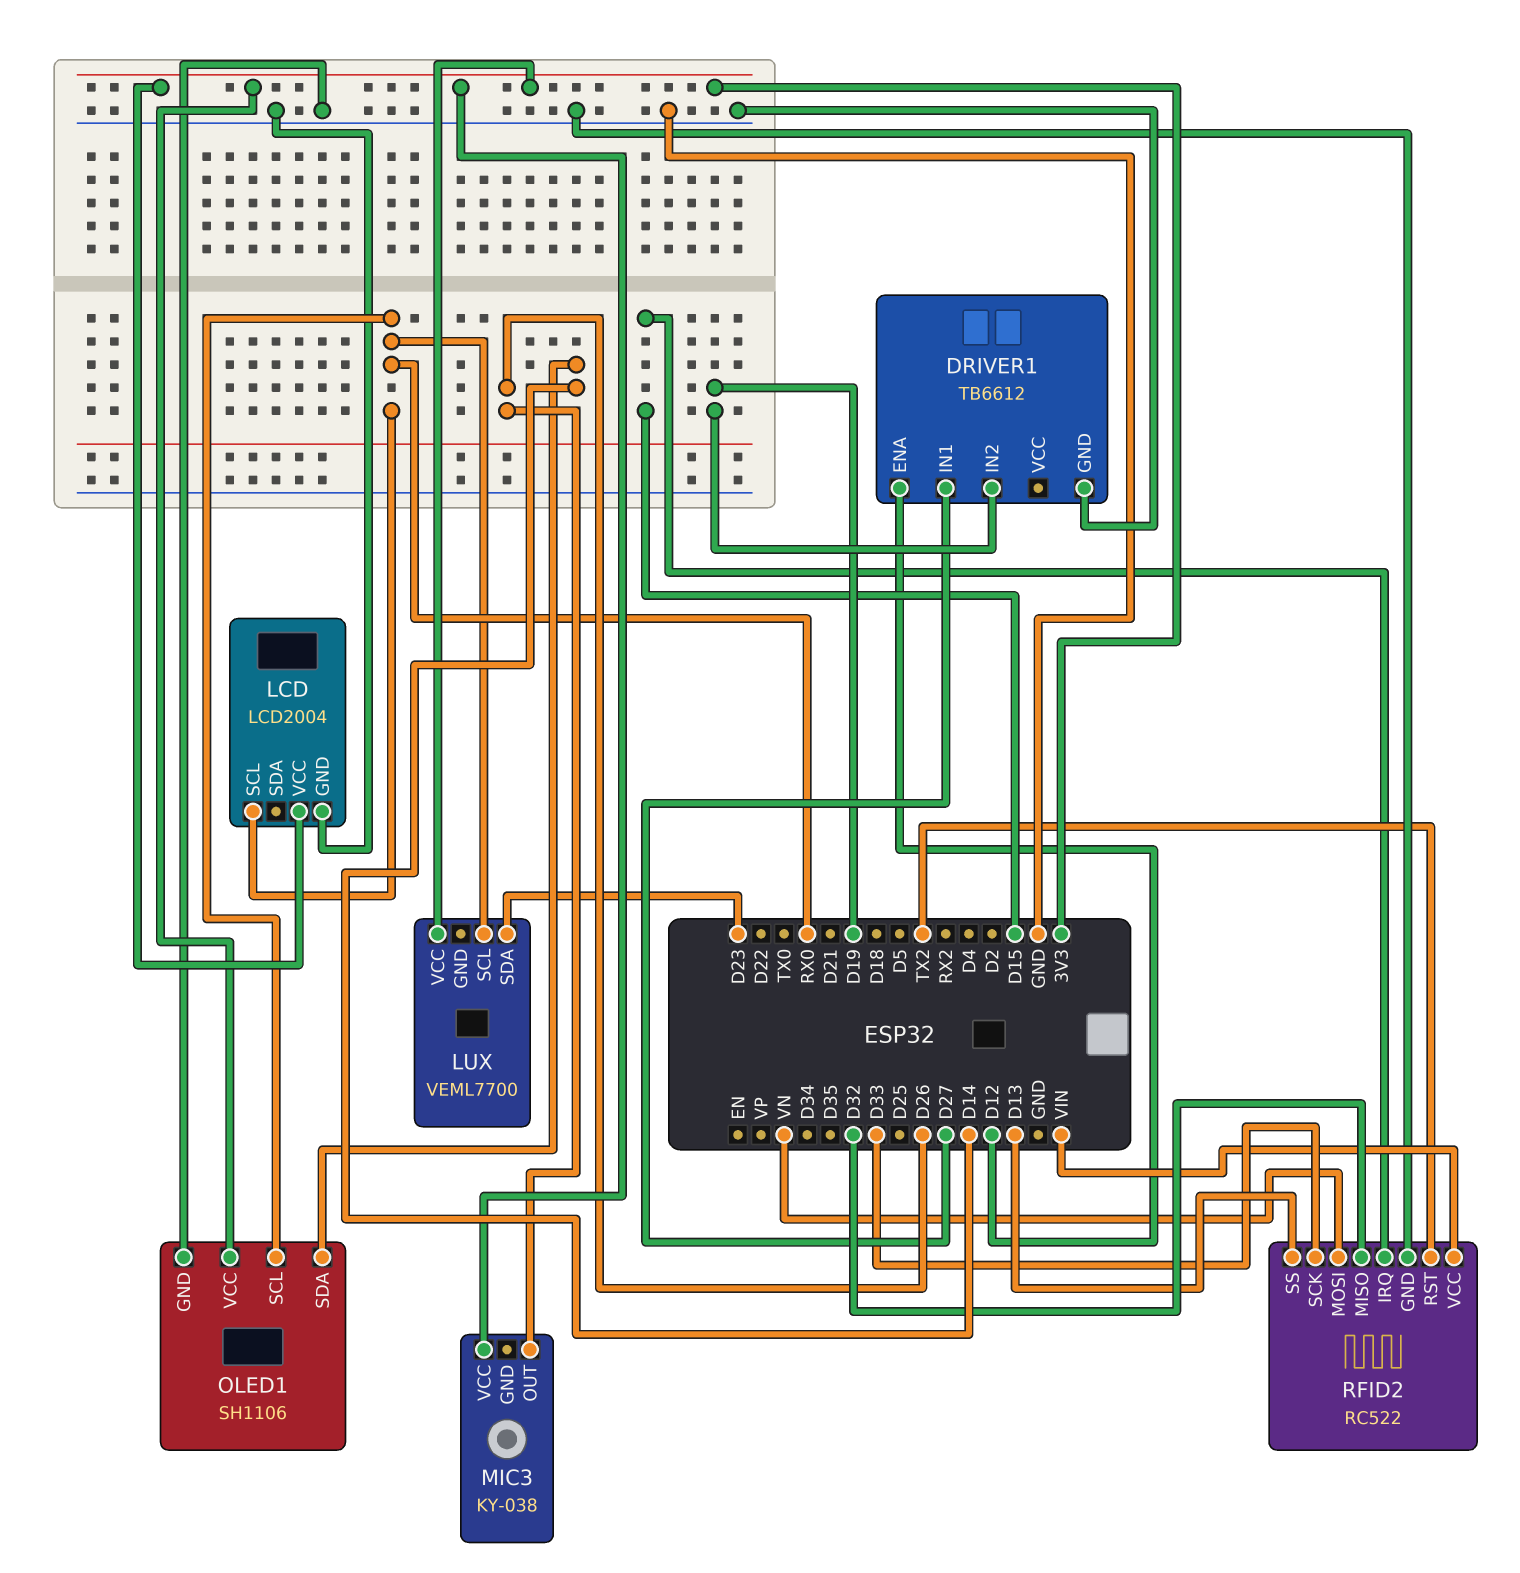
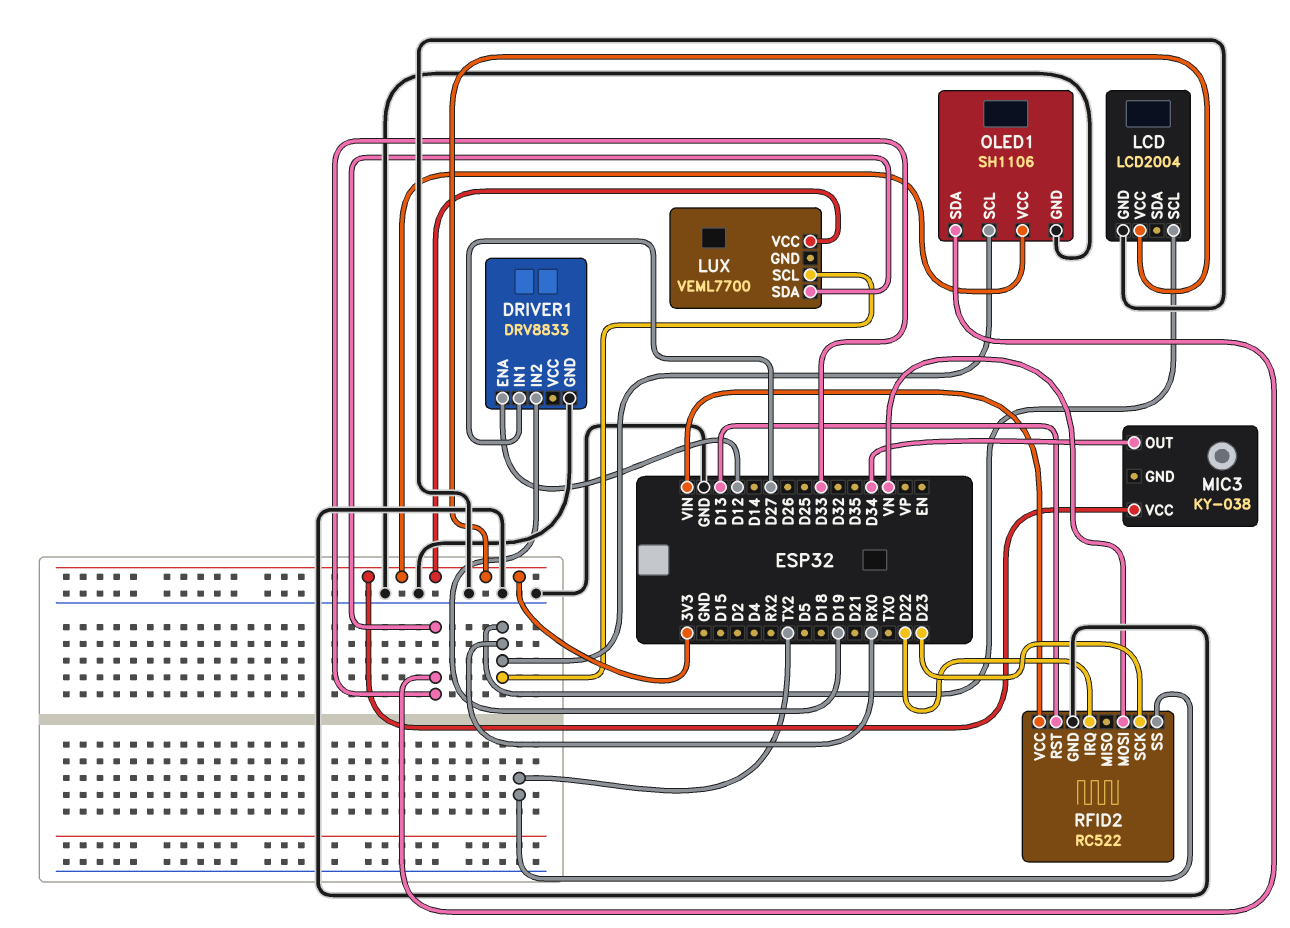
DRIVER1: TB6612 -> DRV8833
LUX pin SDA: D23 -> D33
MIC3 pin OUT: D26 -> D34
OLED1 pin SDA: D14 -> D33
RFID2 pin IRQ: D15 -> D22
RFID2 pin MISO: D32 -> none
RFID2 pin RST: TX2 -> D13
RFID2 pin SCK: D33 -> D23
RFID2 pin SS: D13 -> TX2

